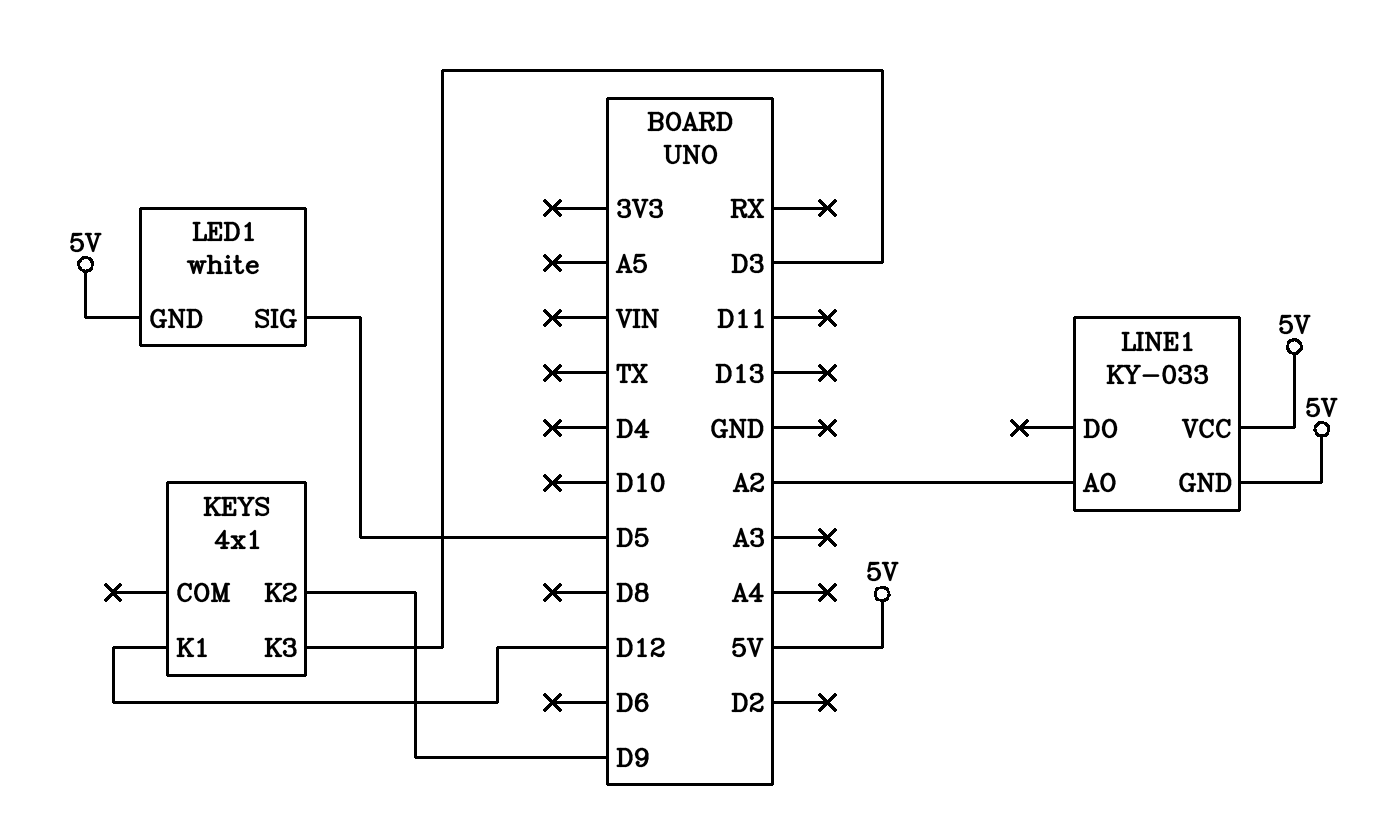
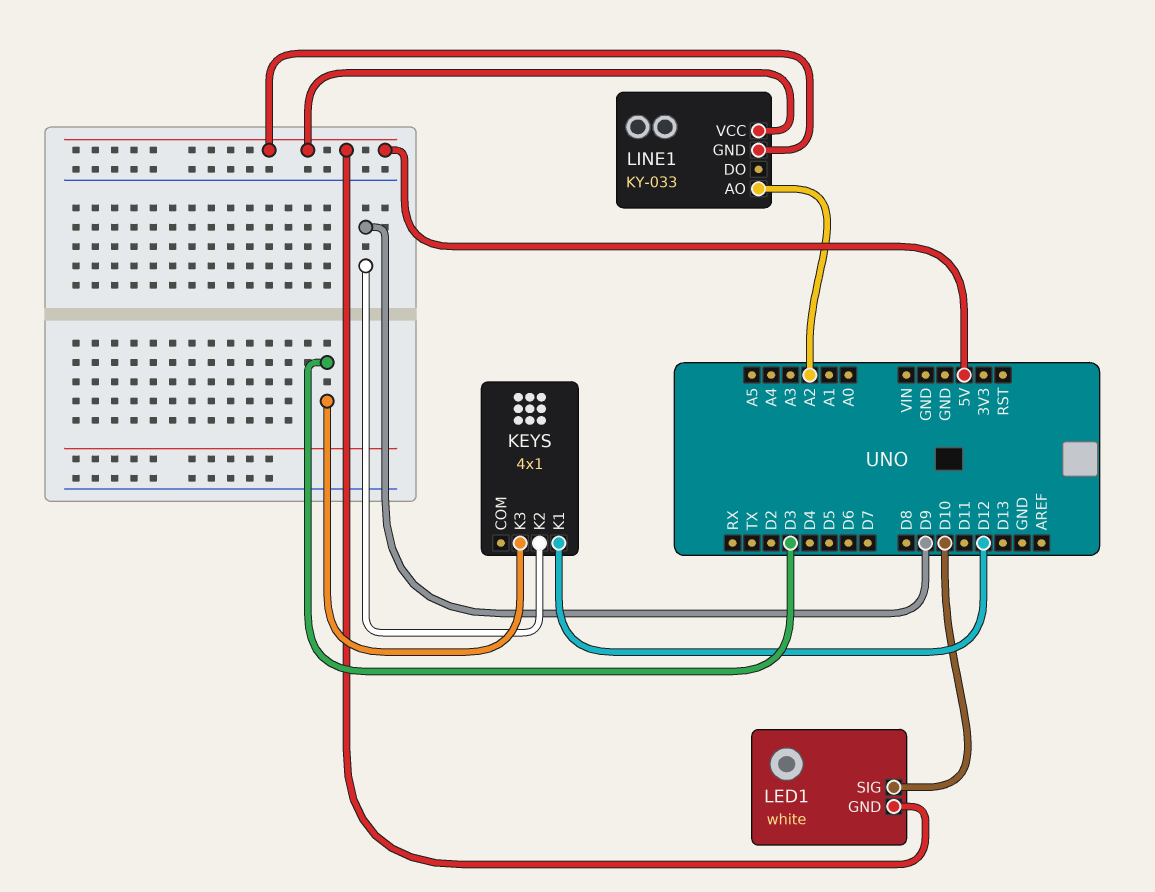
LED1 pin SIG: D5 -> D10

